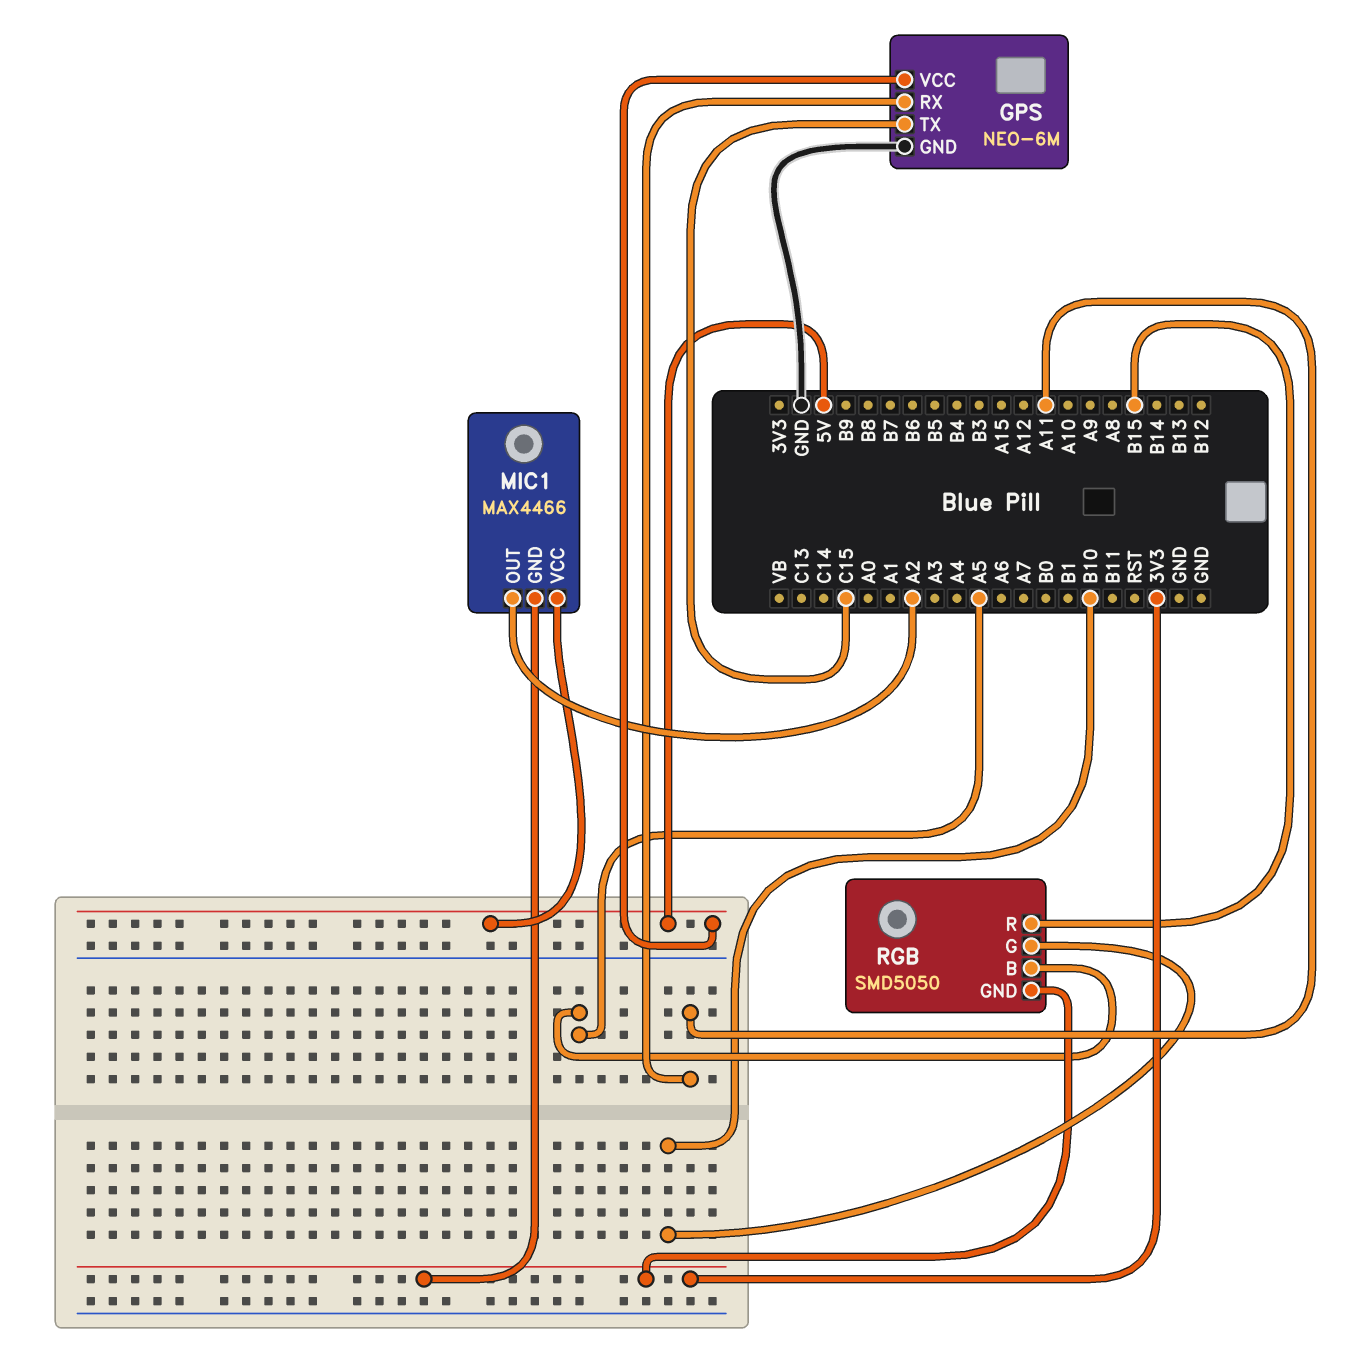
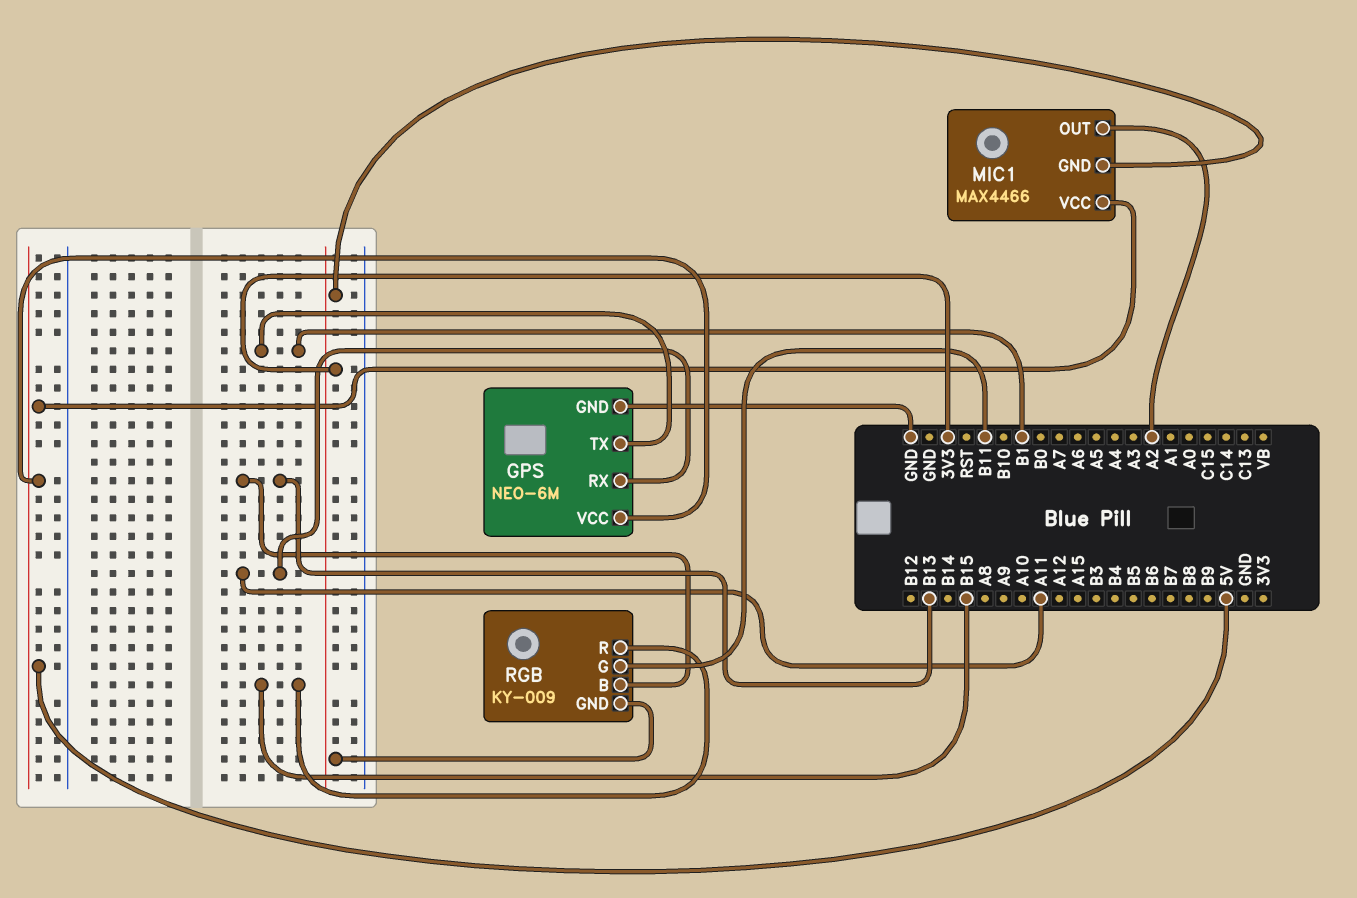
GPS pin TX: C15 -> B1
RGB: SMD5050 -> KY-009
RGB pin B: A5 -> B13
RGB pin G: B10 -> B11

